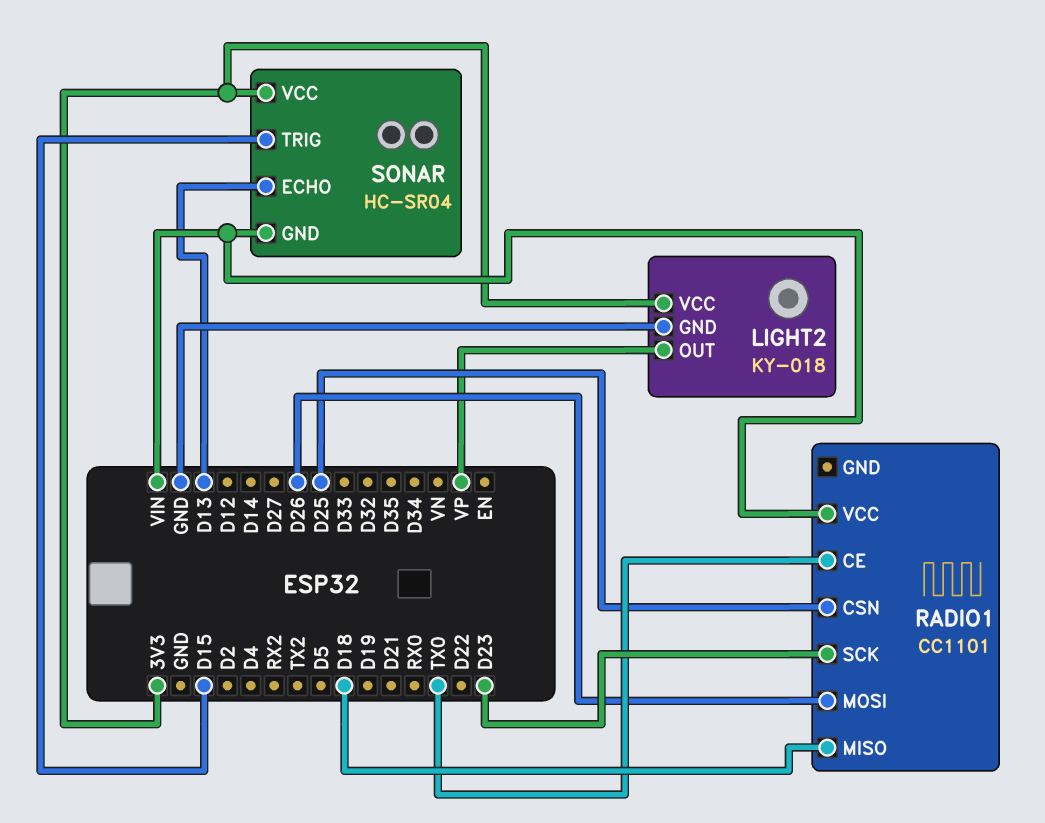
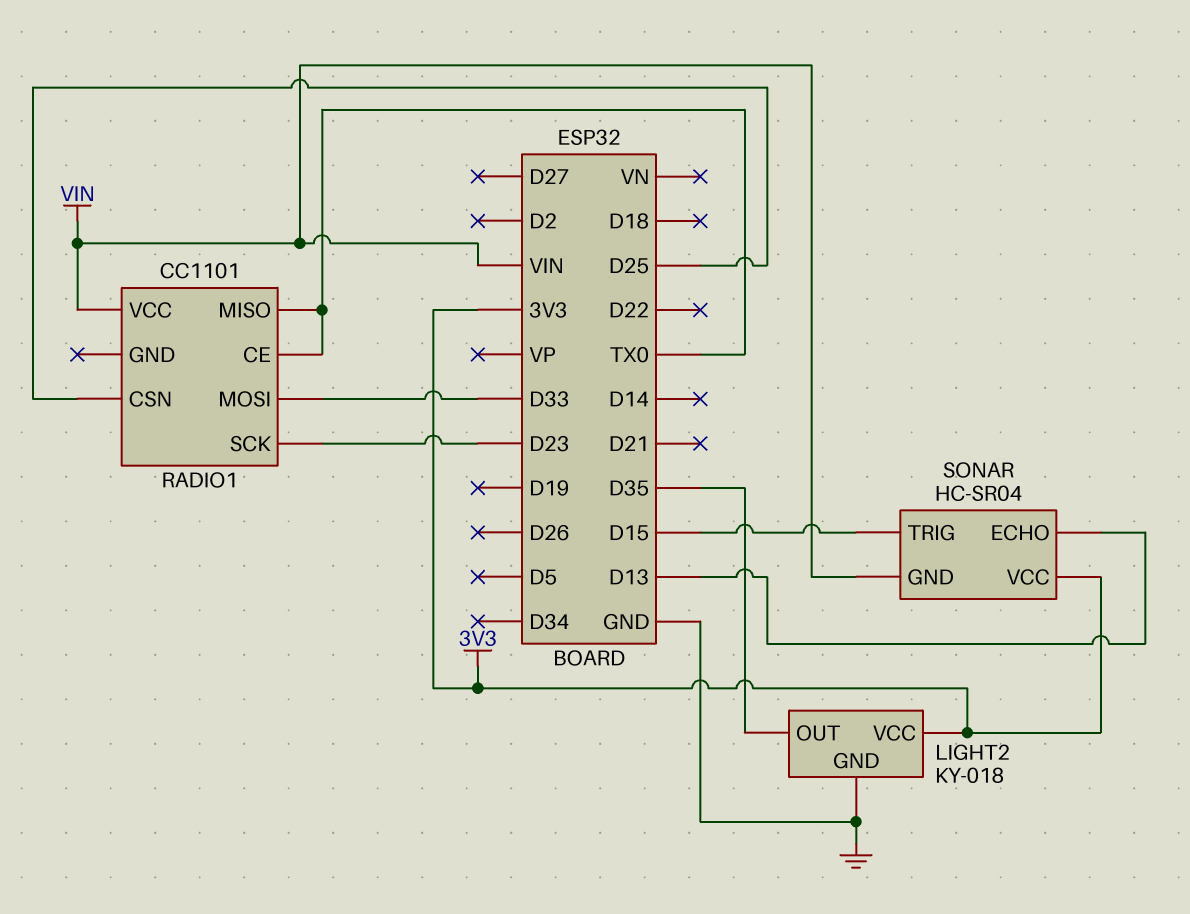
LIGHT2 pin OUT: VP -> D35
RADIO1 pin MISO: D18 -> TX0
RADIO1 pin MOSI: D26 -> D33

